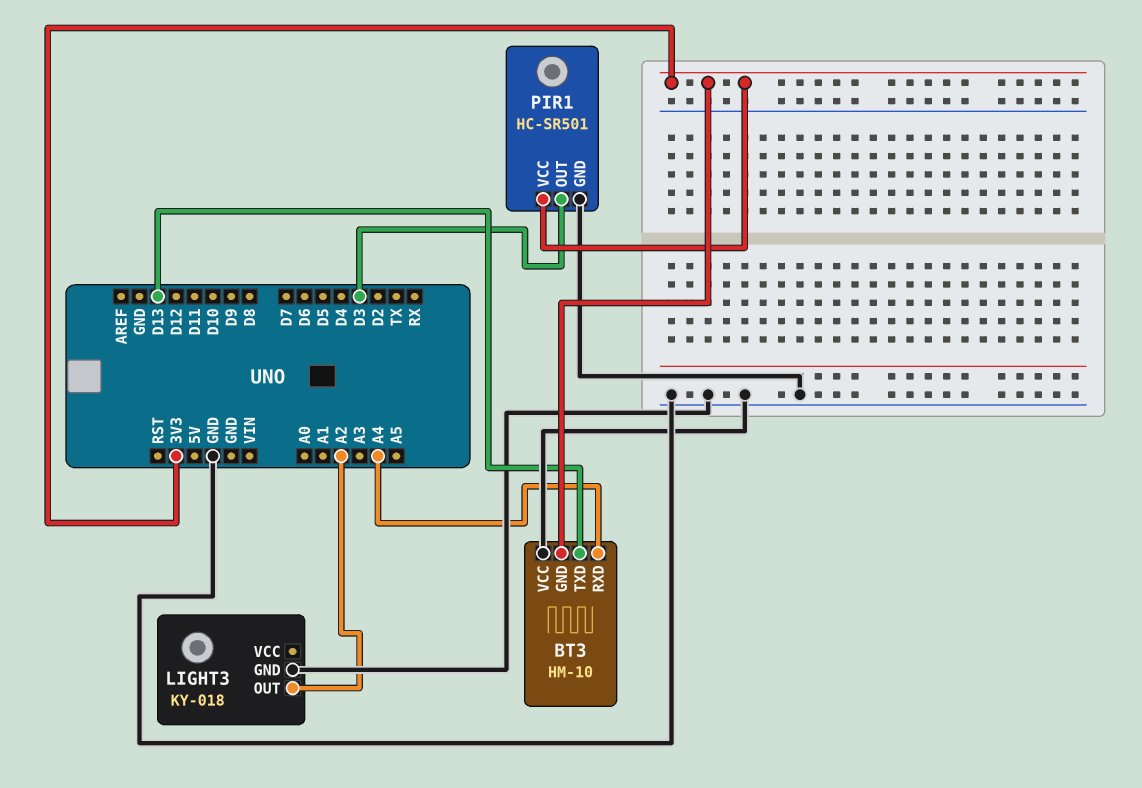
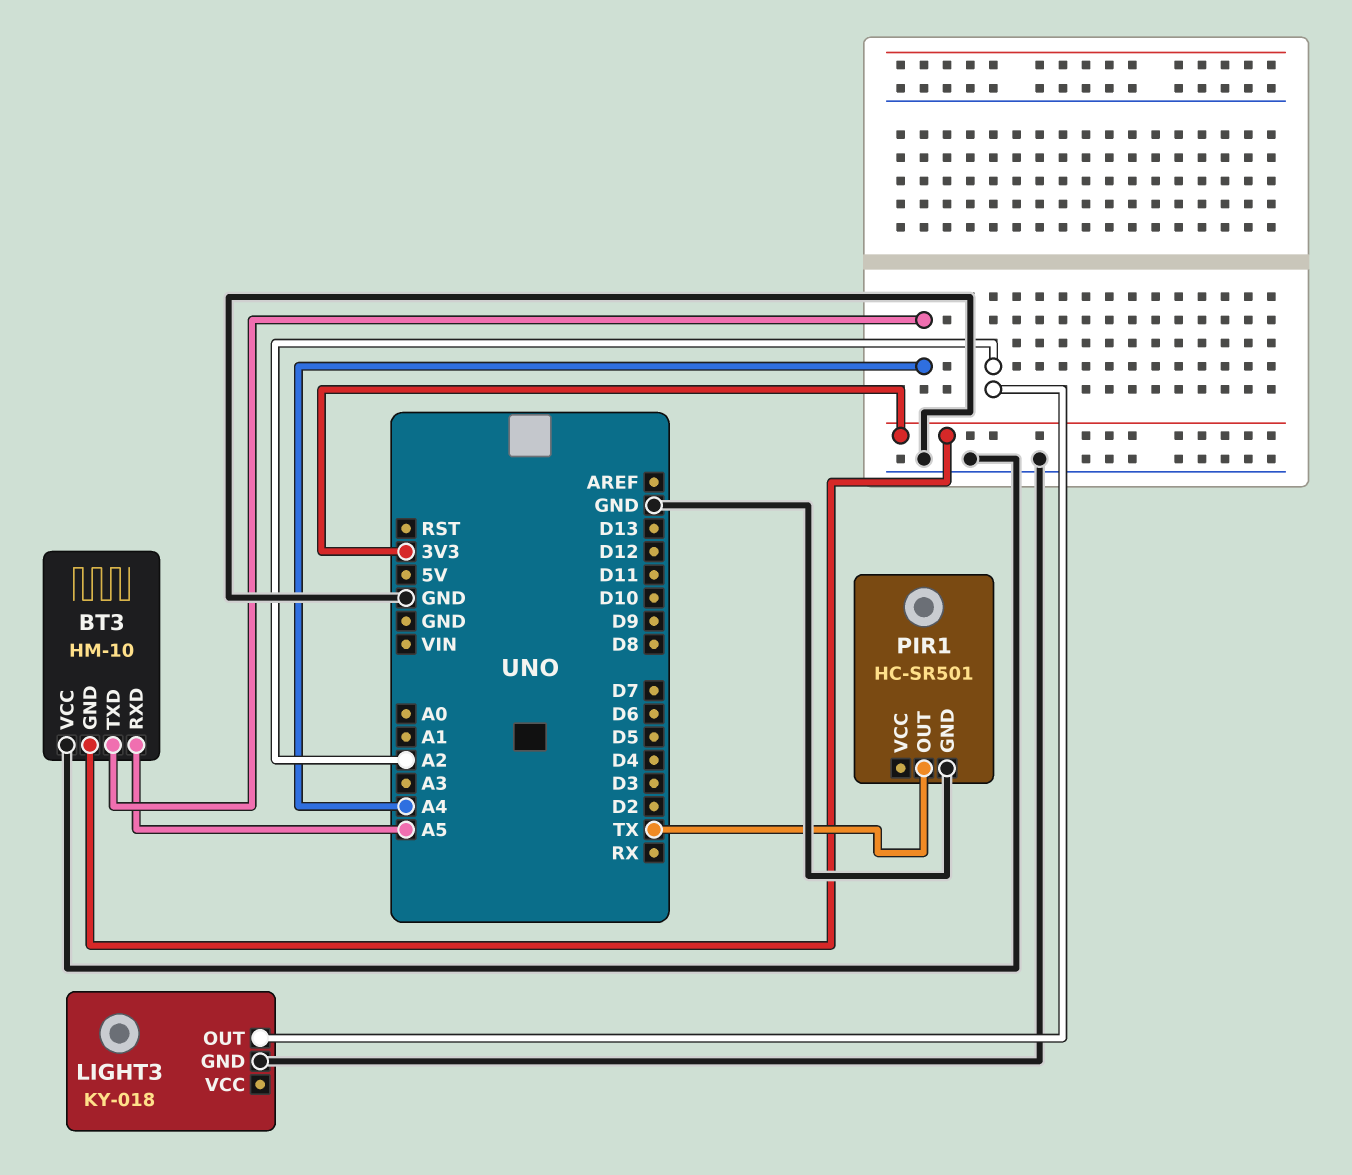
BT3 pin RXD: A4 -> A5
BT3 pin TXD: D13 -> A4
PIR1 pin OUT: D3 -> TX
PIR1 pin VCC: 3V3 -> none

